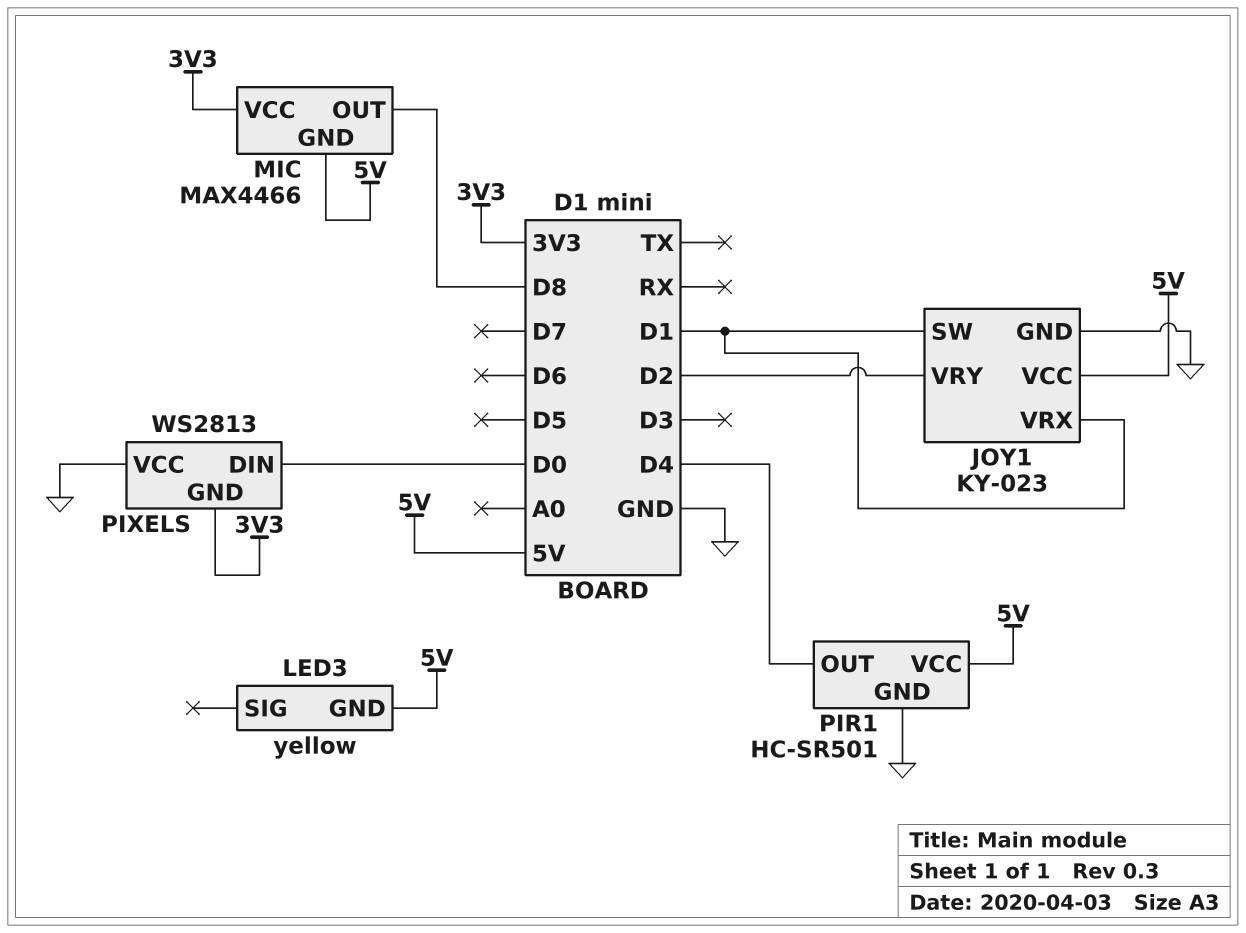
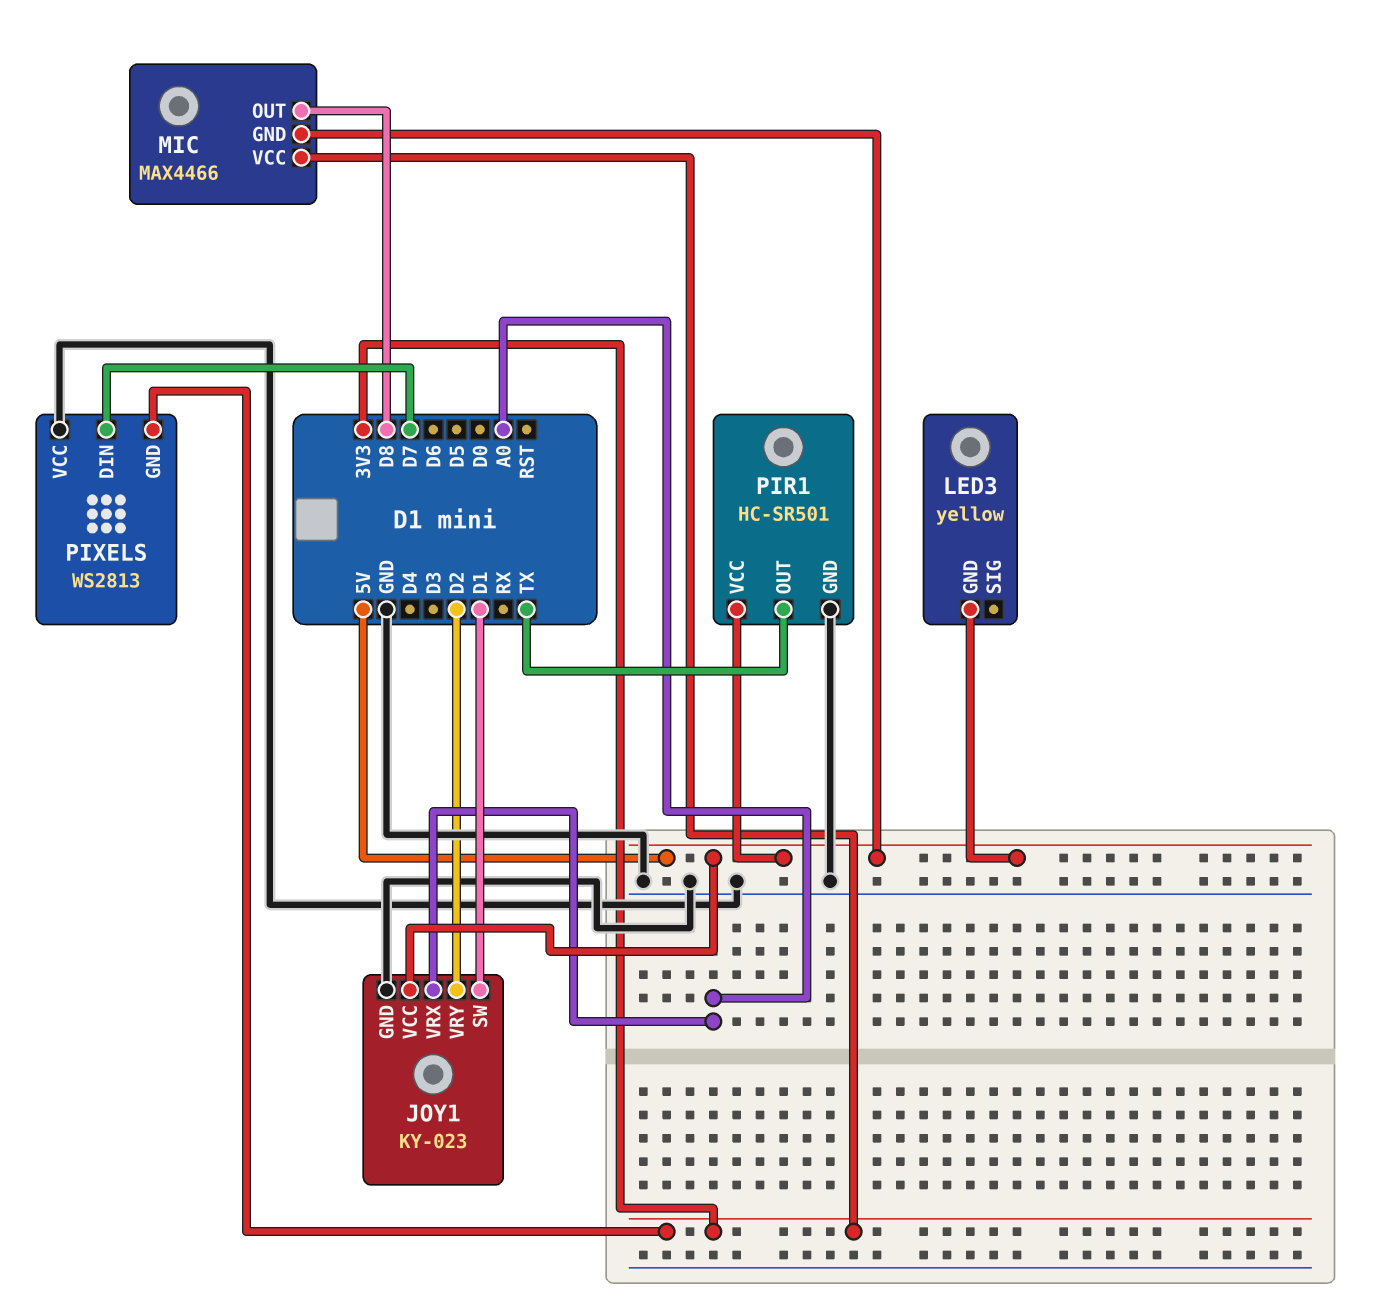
JOY1 pin VRX: D1 -> A0
PIR1 pin OUT: D4 -> TX
PIXELS pin DIN: D0 -> D7

